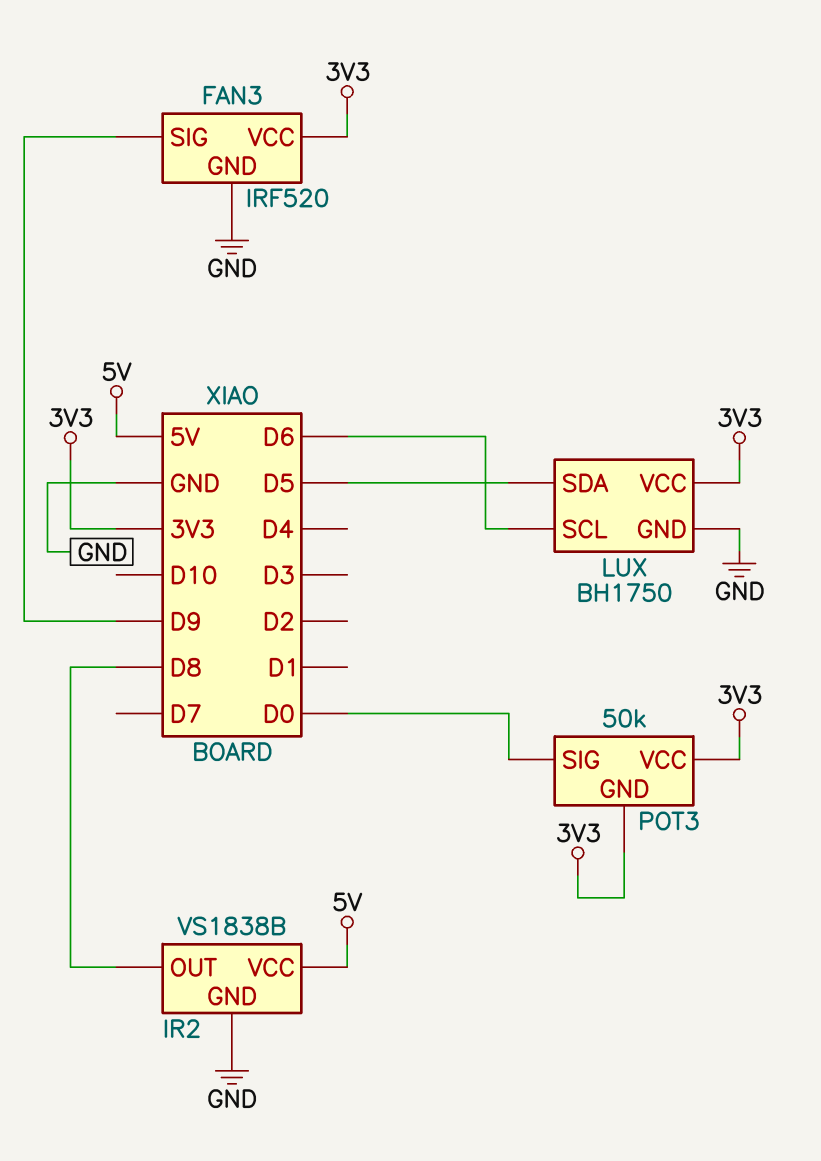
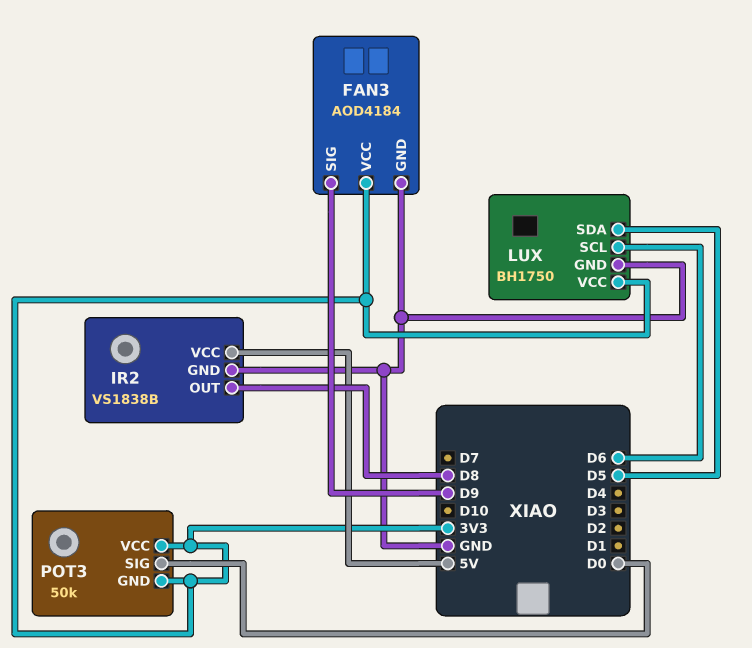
FAN3: IRF520 -> AOD4184

